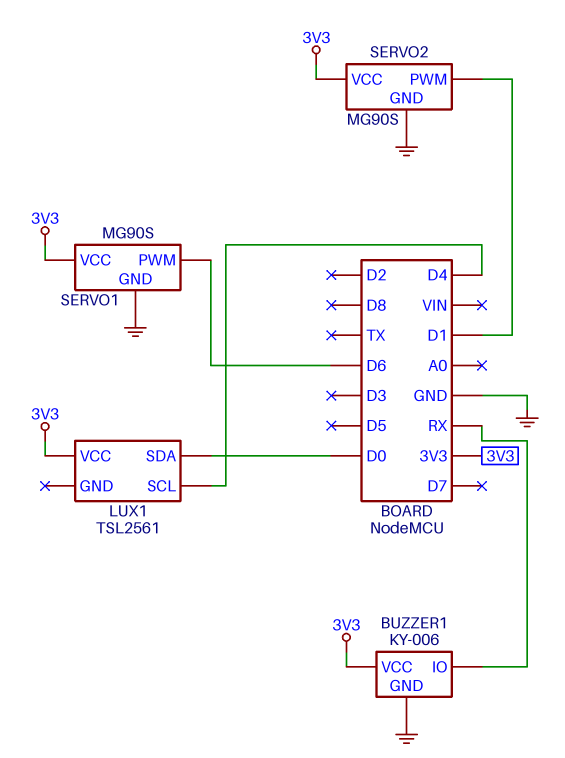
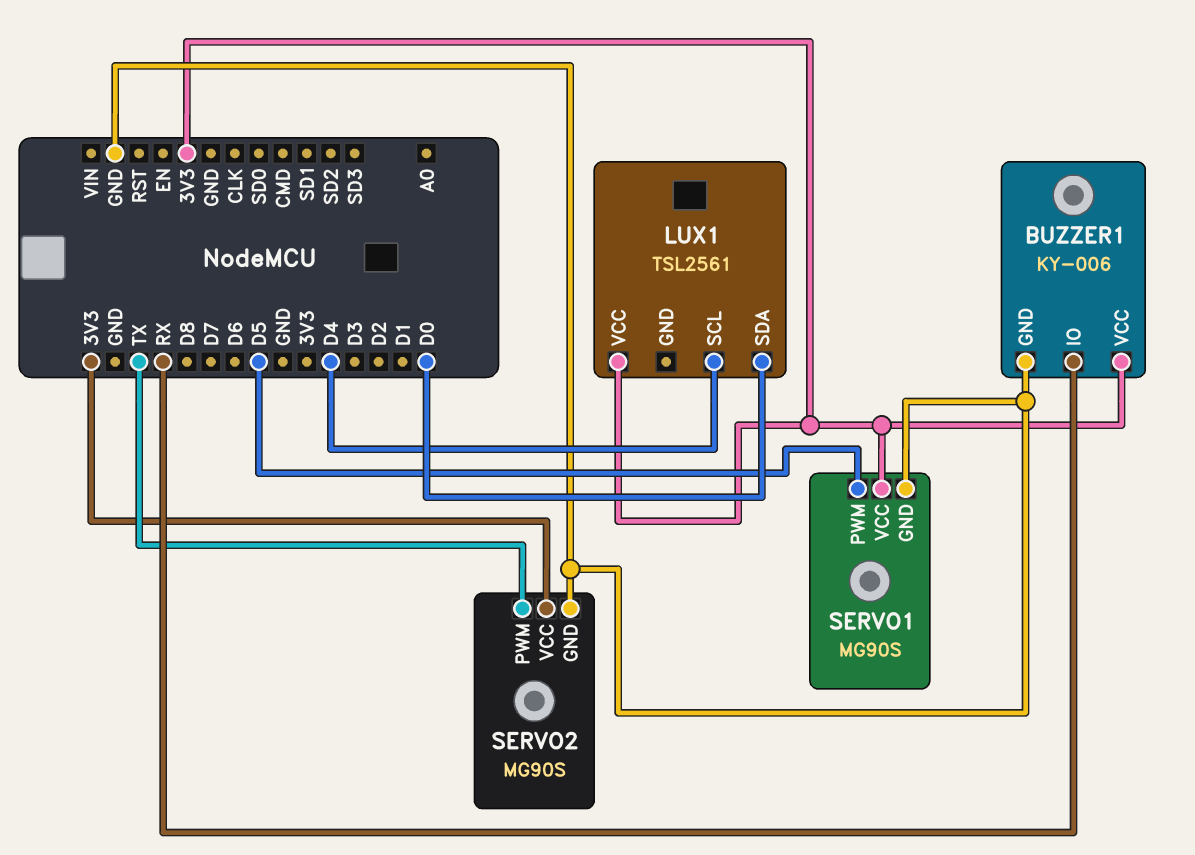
SERVO1 pin PWM: D6 -> D5
SERVO2 pin PWM: D1 -> TX

